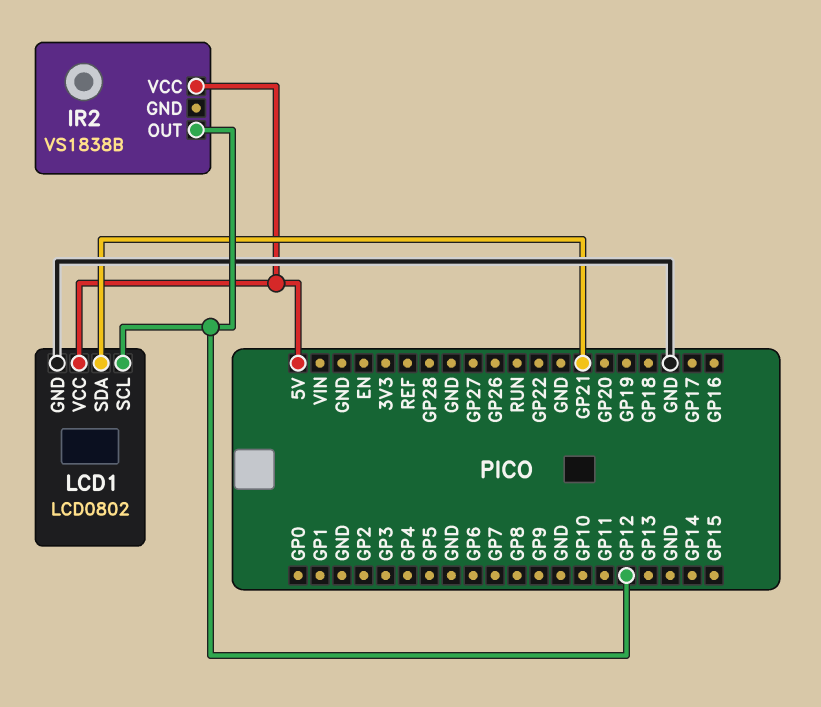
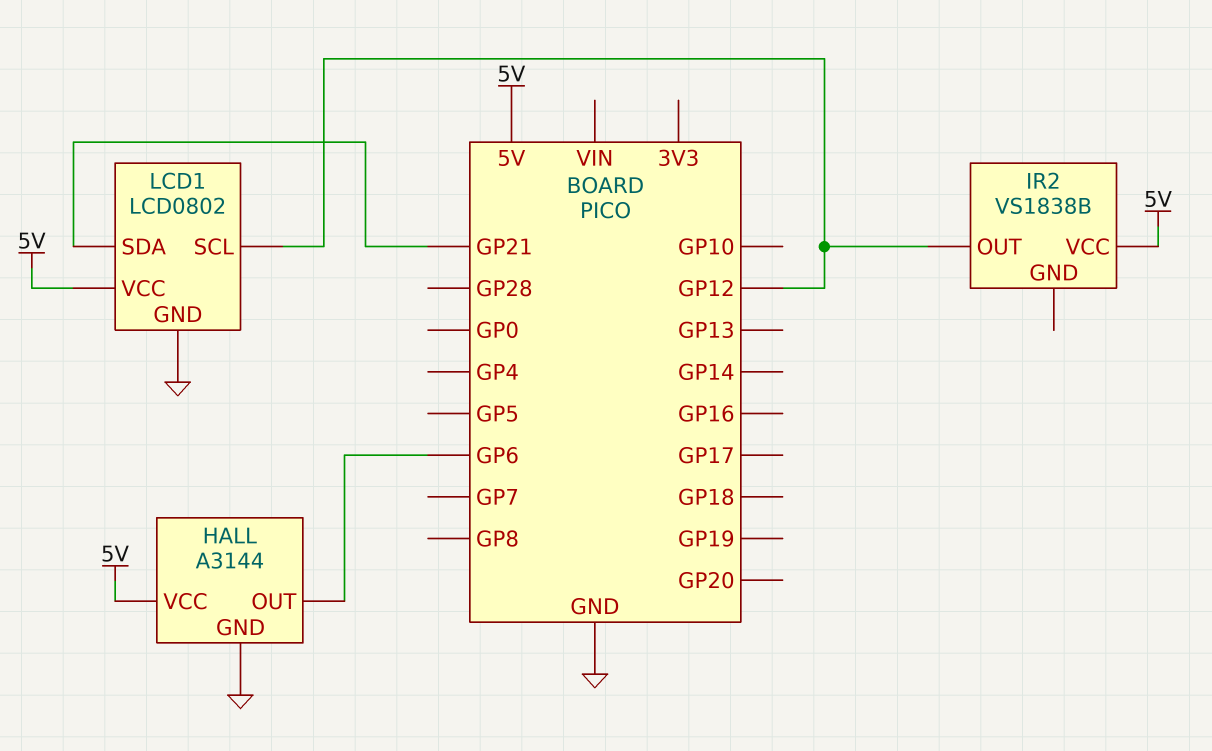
HALL: none -> A3144
HALL pin GND: none -> GND
HALL pin OUT: none -> GP6
HALL pin VCC: none -> 5V

